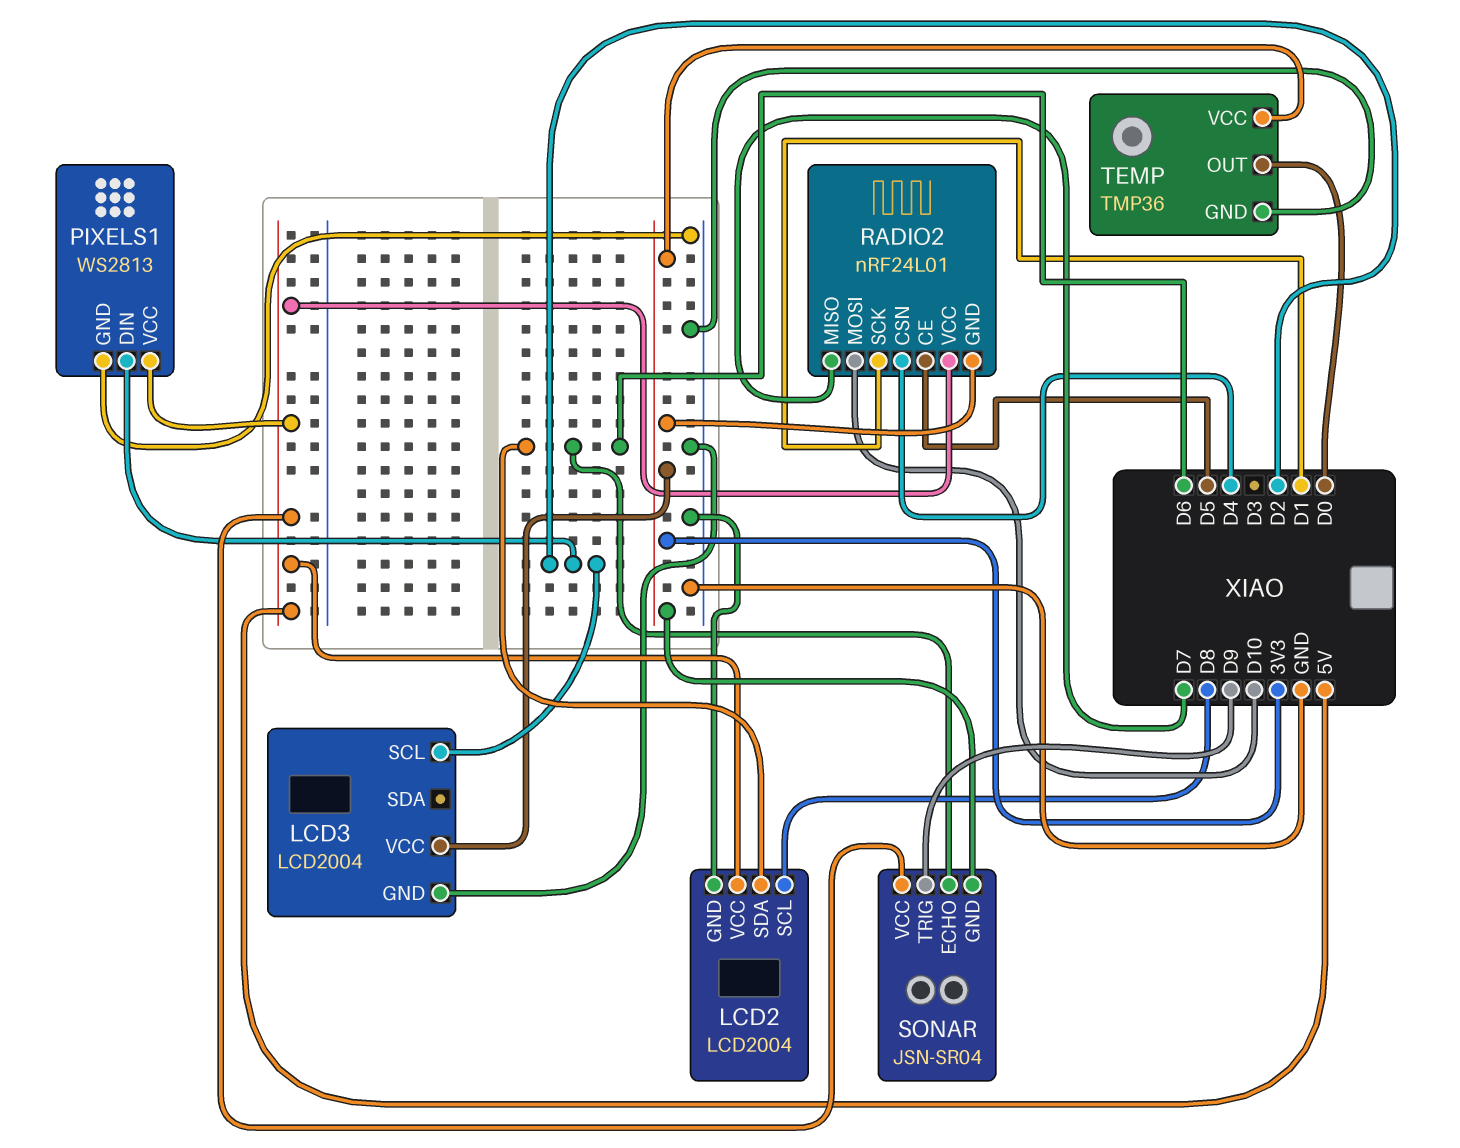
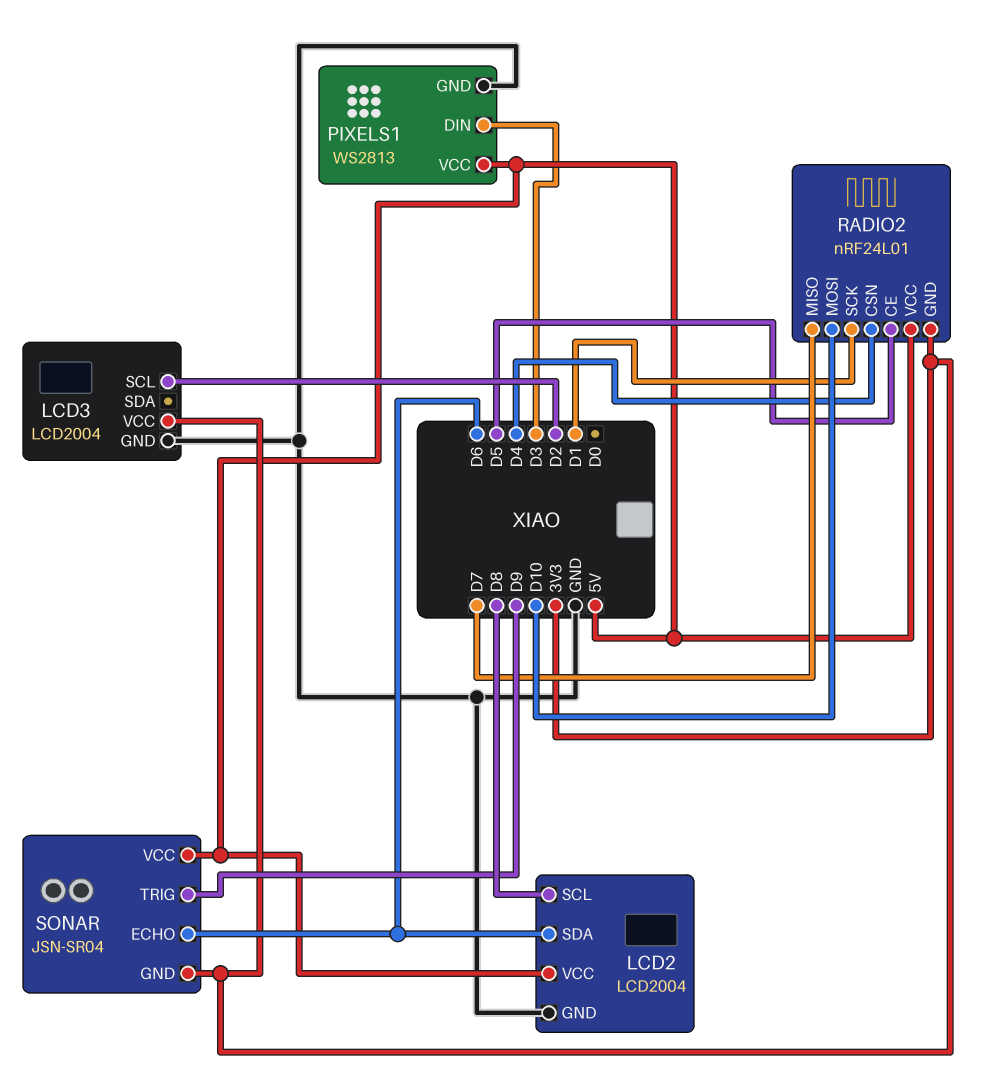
PIXELS1 pin DIN: D2 -> D3
TEMP: TMP36 -> none
TEMP pin GND: GND -> none
TEMP pin OUT: D0 -> none
TEMP pin VCC: 3V3 -> none

